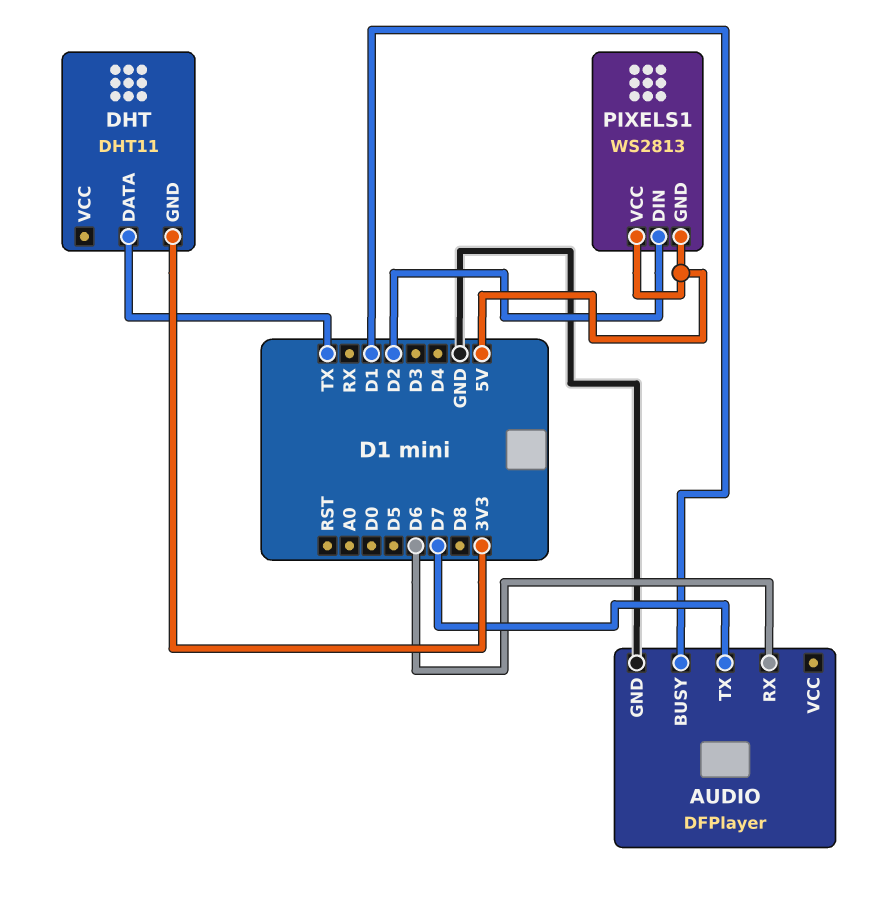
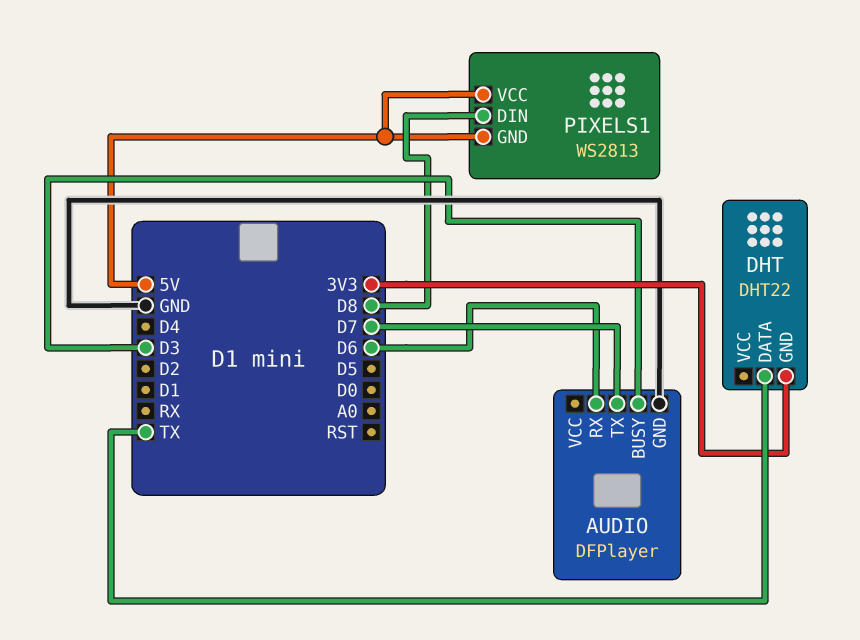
AUDIO pin BUSY: D1 -> D3
DHT: DHT11 -> DHT22
PIXELS1 pin DIN: D2 -> D8

